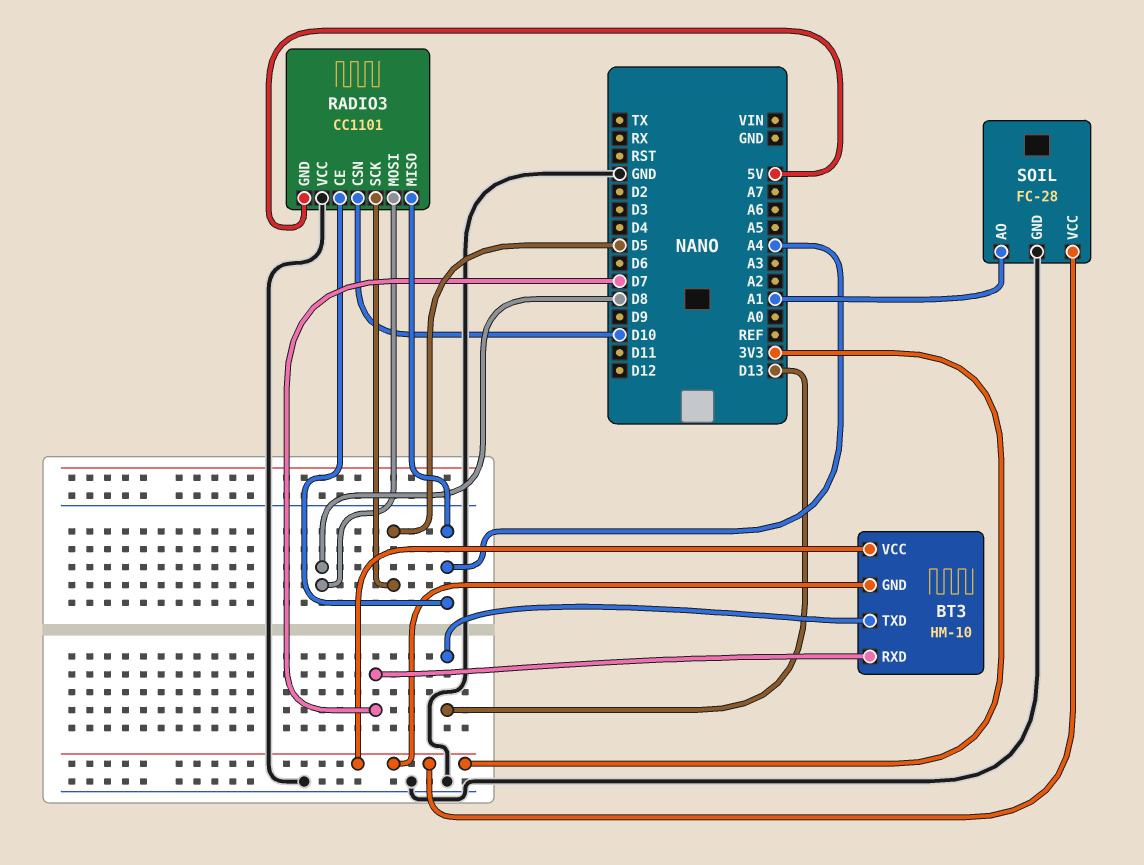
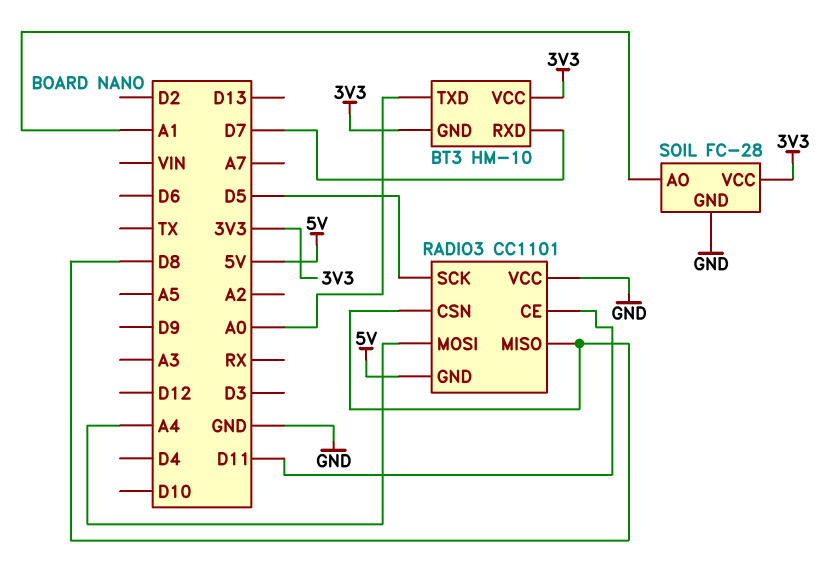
BT3 pin TXD: D13 -> A0
RADIO3 pin CE: A4 -> D11
RADIO3 pin CSN: D10 -> D8
RADIO3 pin MISO: A4 -> D8
RADIO3 pin MOSI: D8 -> A4

